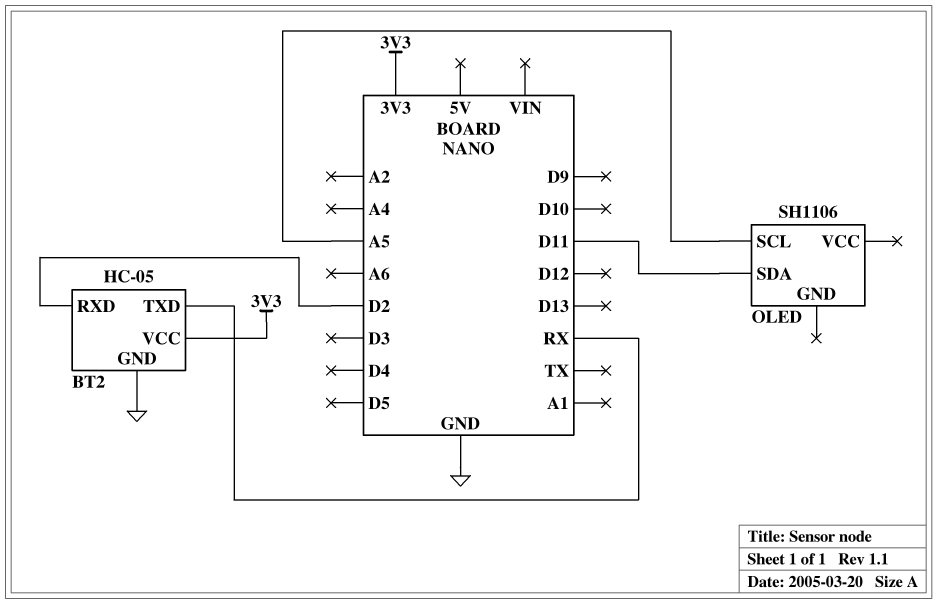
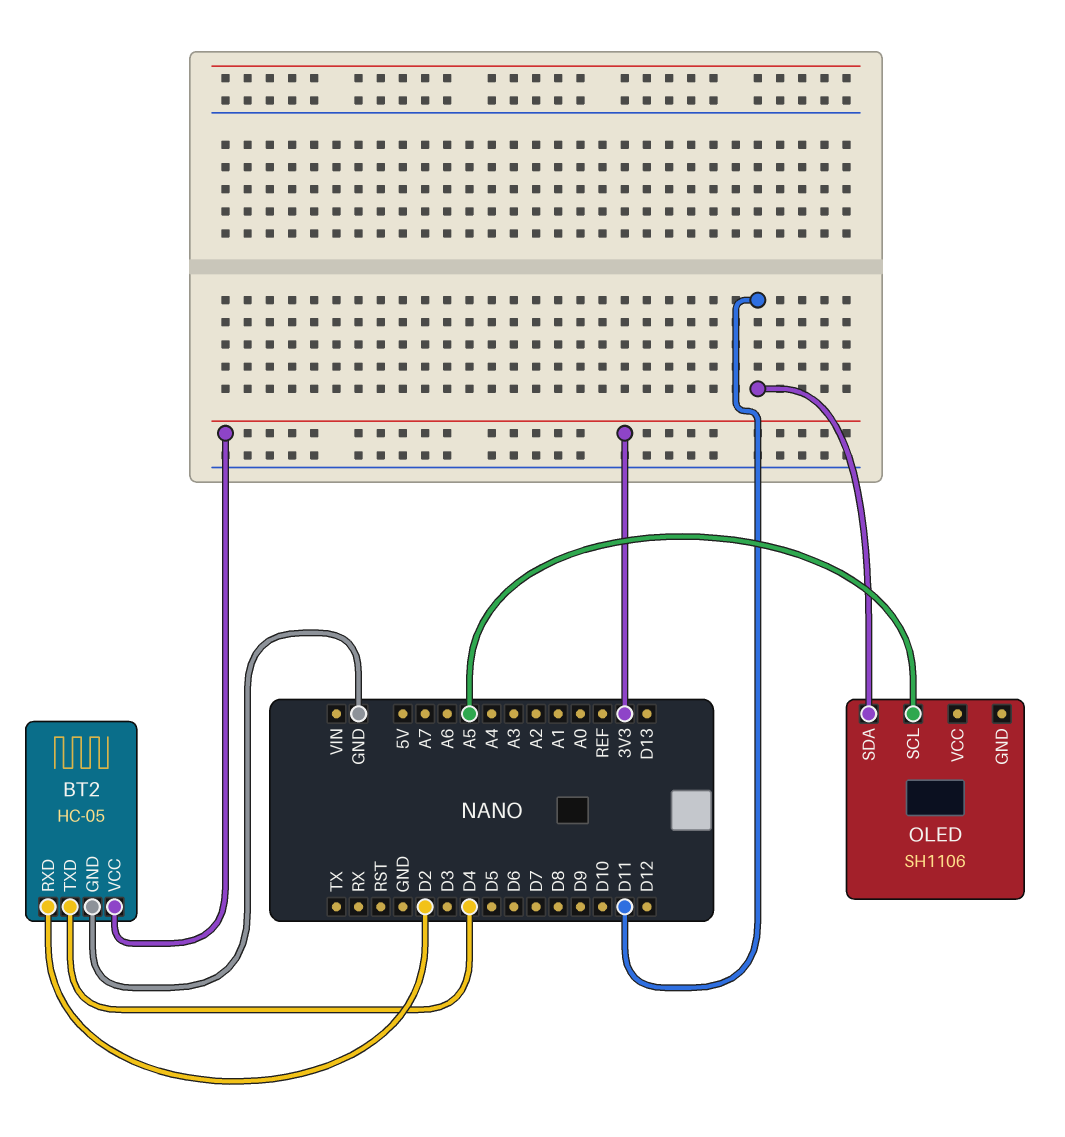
BT2 pin TXD: RX -> D4

